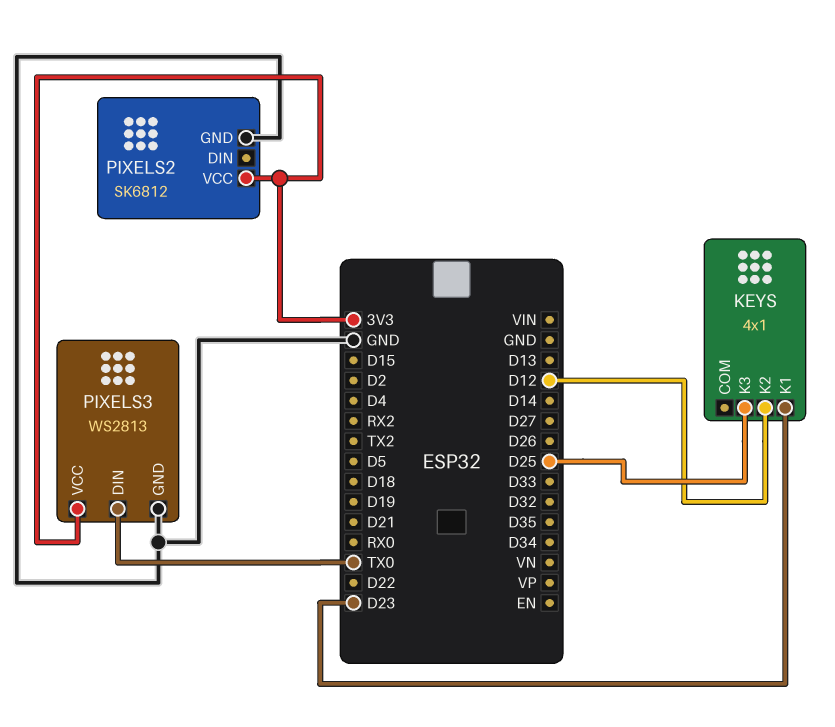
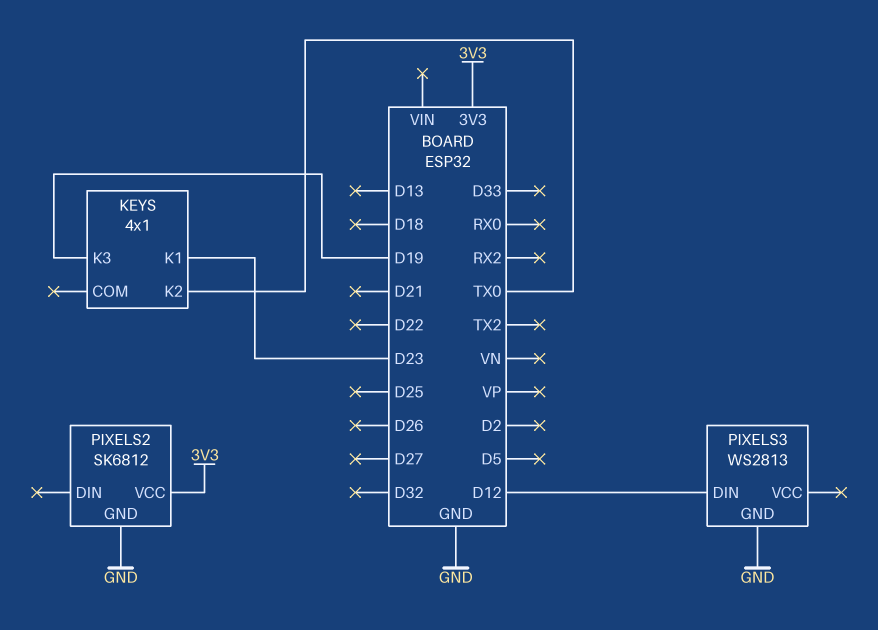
KEYS pin K2: D12 -> TX0
KEYS pin K3: D25 -> D19
PIXELS3 pin DIN: TX0 -> D12
PIXELS3 pin VCC: 3V3 -> none

